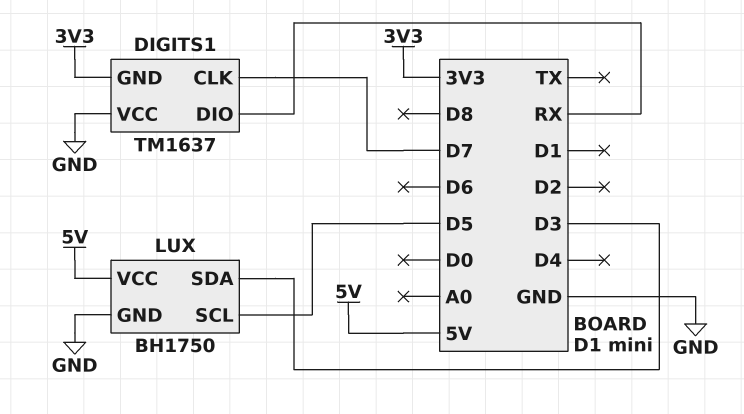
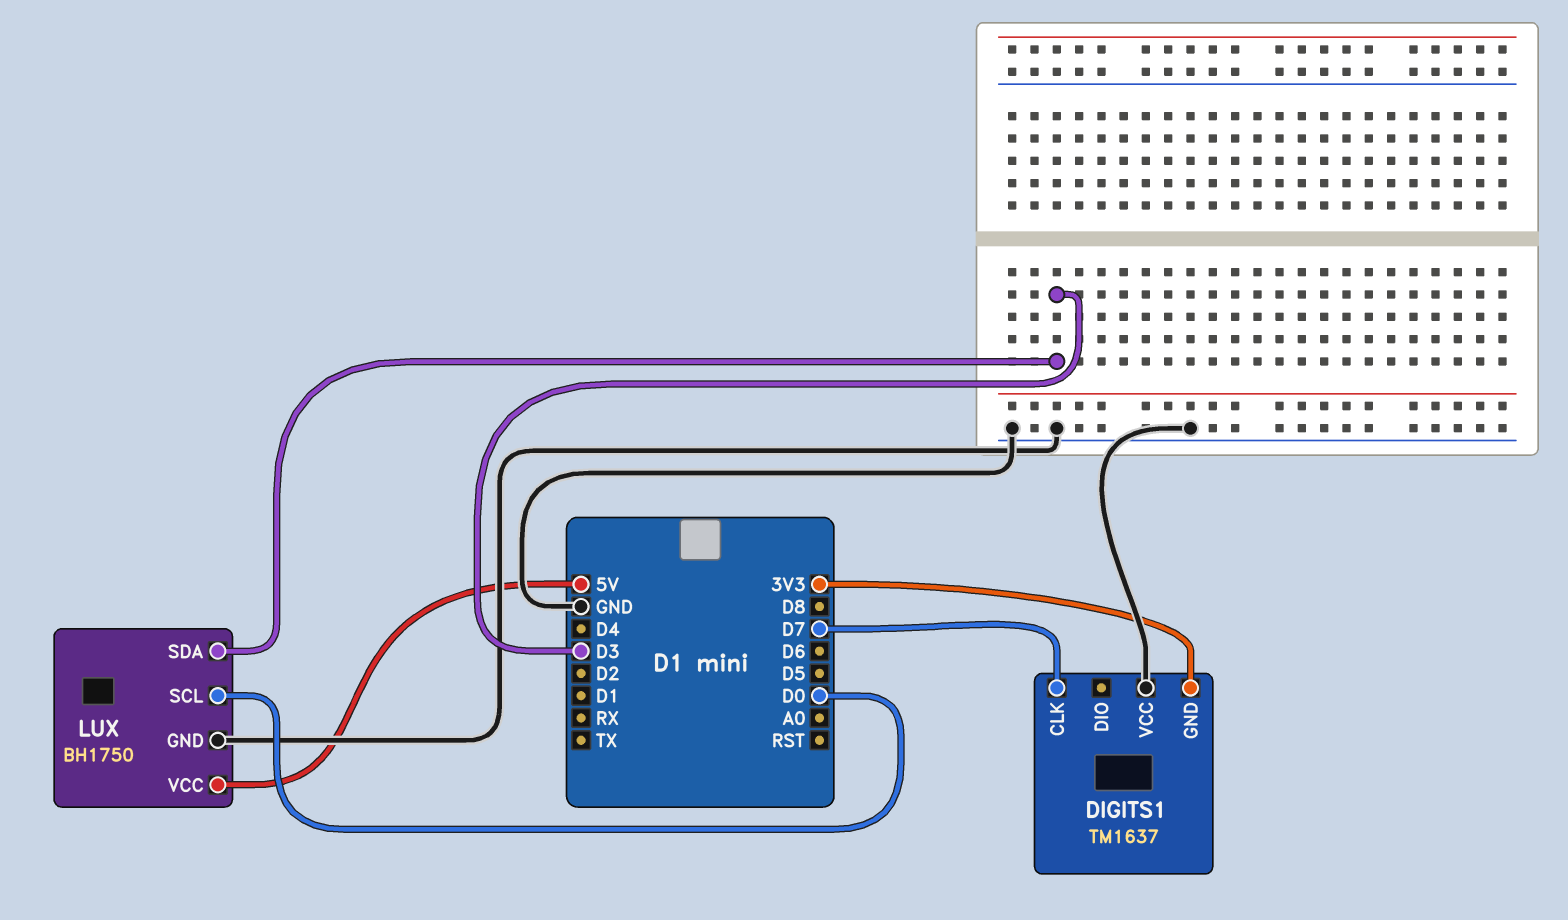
DIGITS1 pin DIO: RX -> none
LUX pin SCL: D5 -> D0

